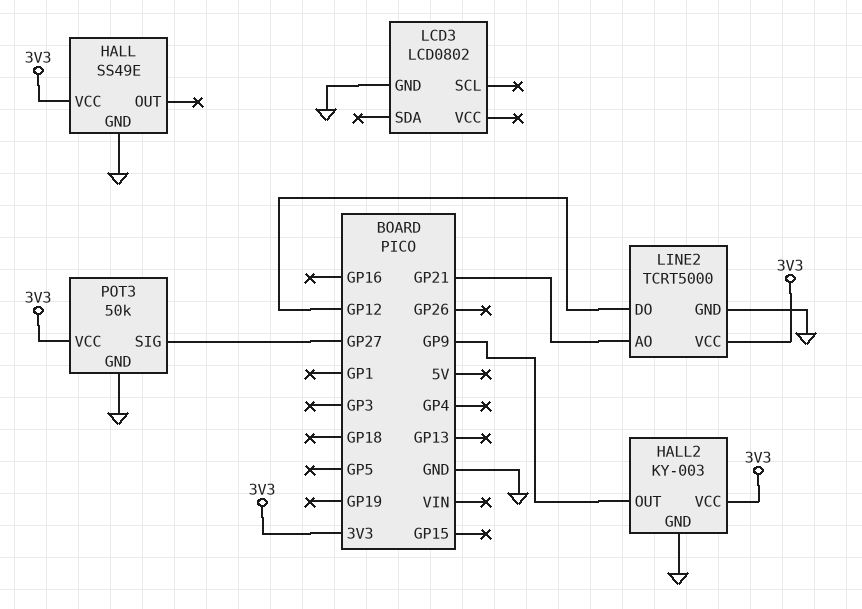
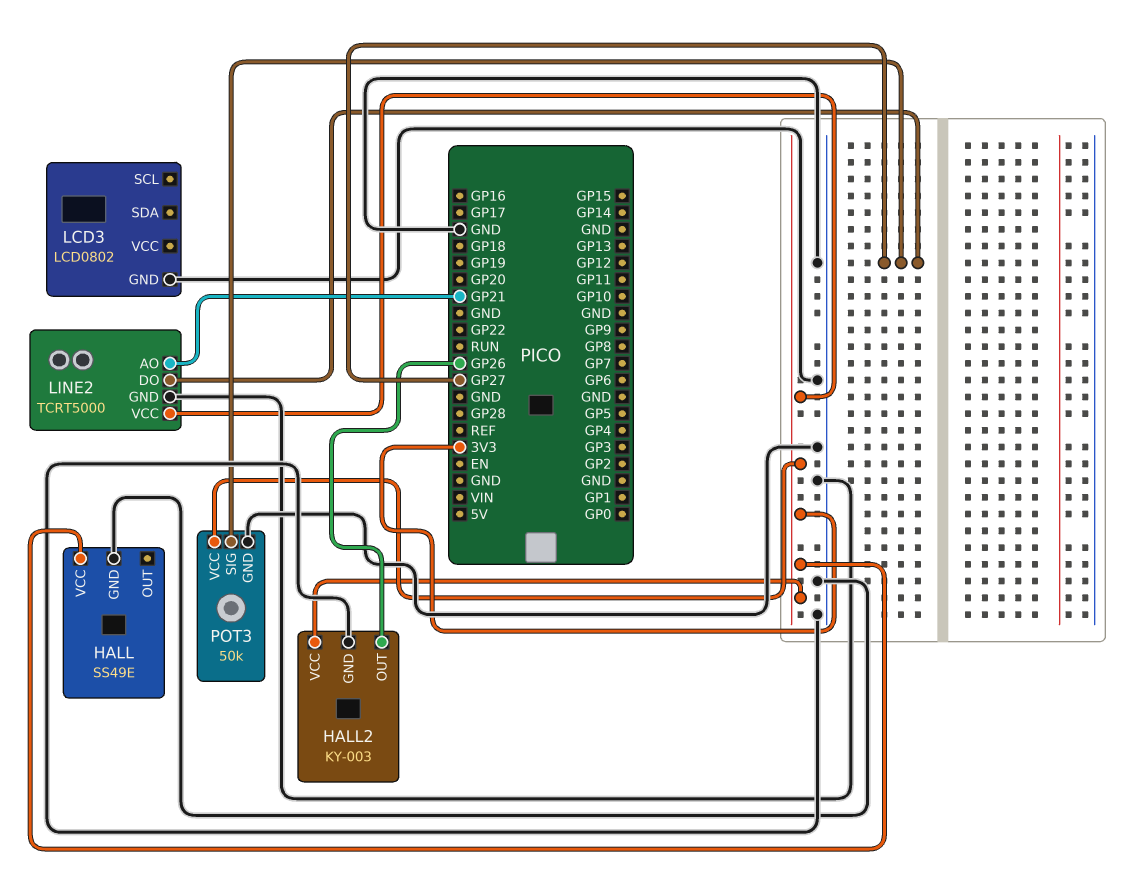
HALL2 pin OUT: GP9 -> GP26
LINE2 pin DO: GP12 -> GP27

